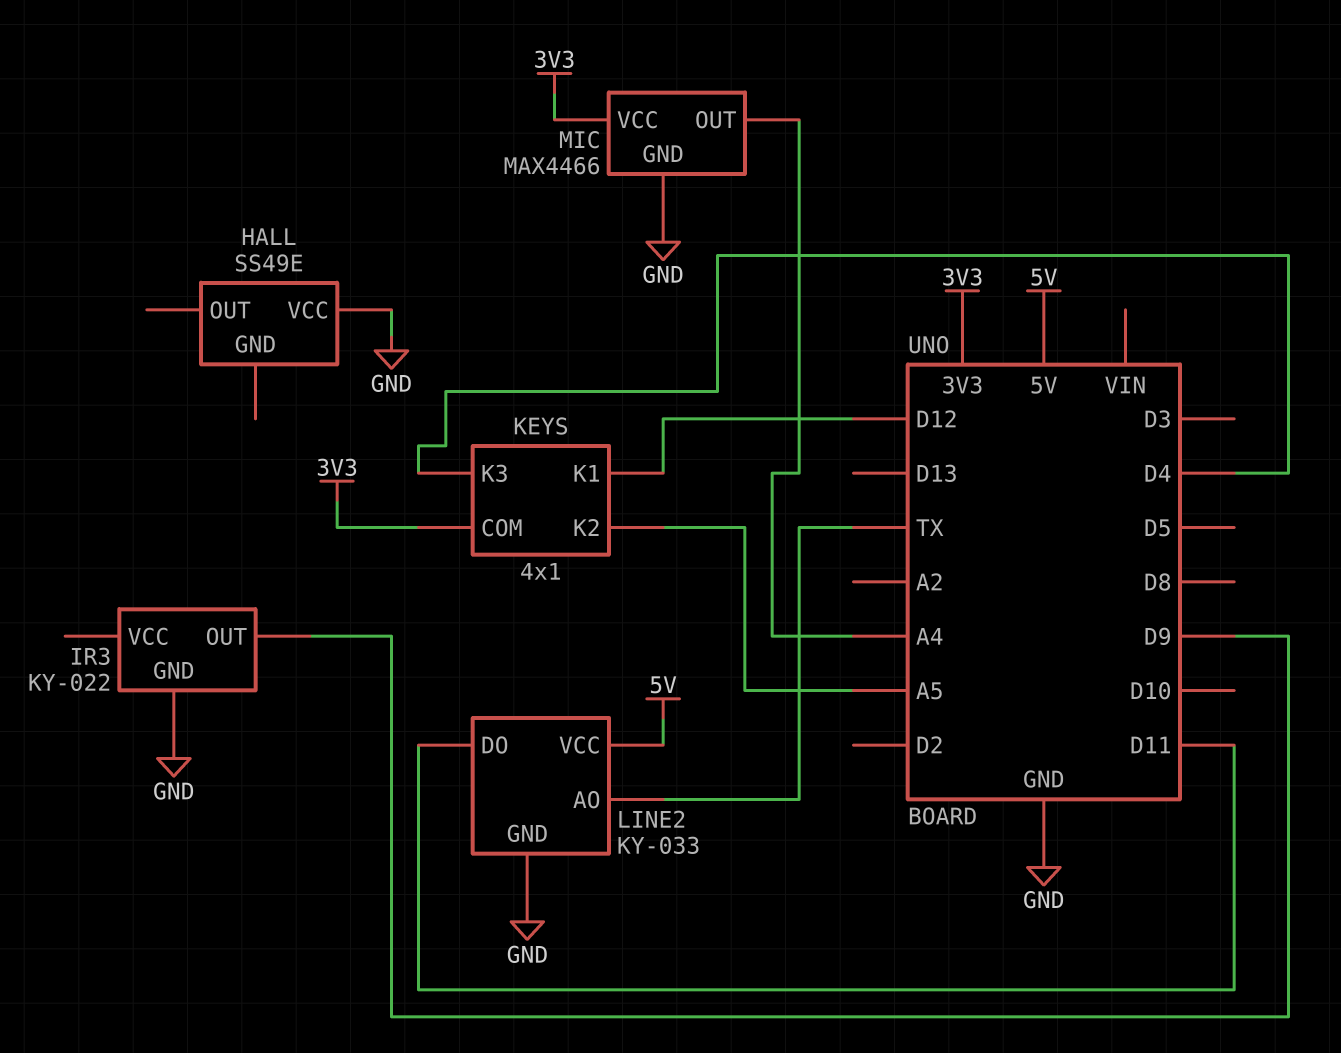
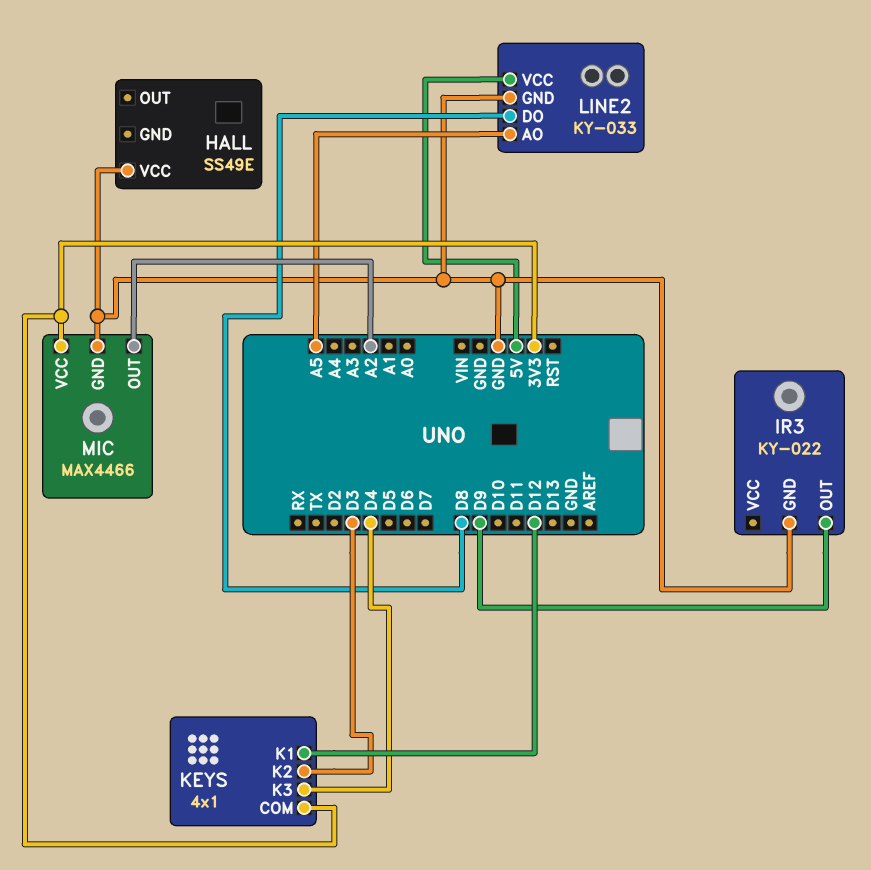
KEYS pin K2: A5 -> D3
LINE2 pin AO: TX -> A5
LINE2 pin DO: D11 -> D8
MIC pin OUT: A4 -> A2

